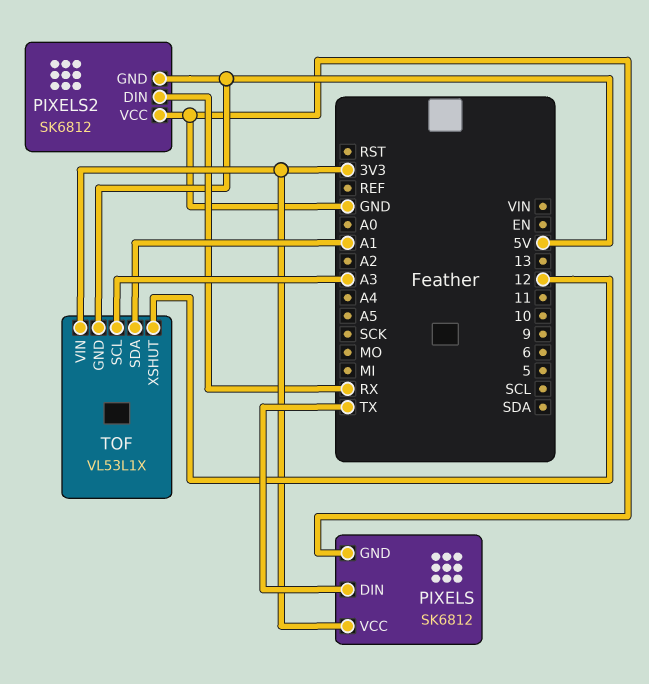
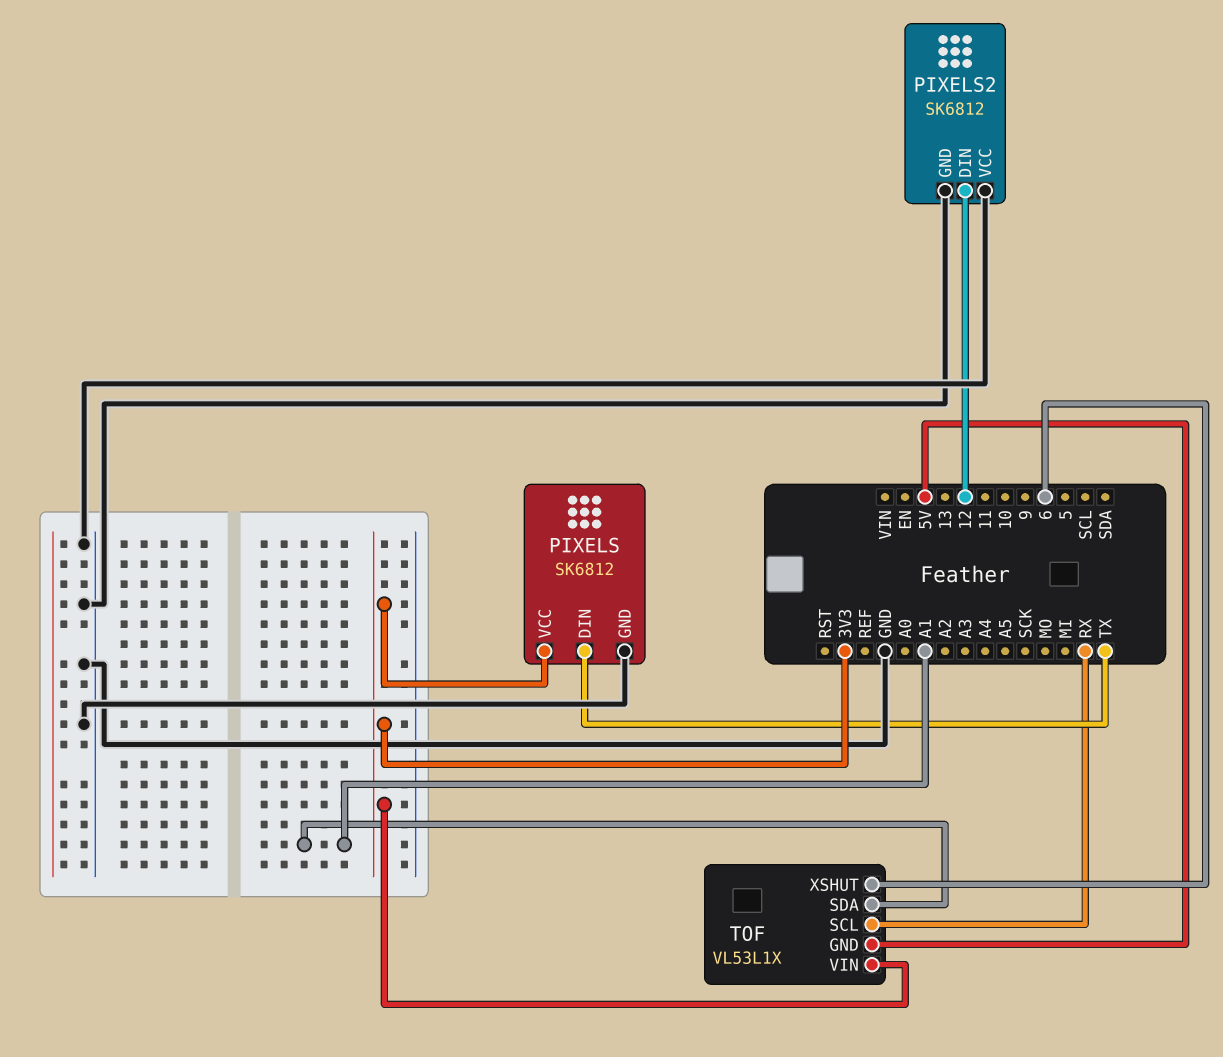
PIXELS2 pin DIN: RX -> 12
PIXELS2 pin GND: 5V -> GND
TOF pin SCL: A3 -> RX
TOF pin XSHUT: 12 -> 6

